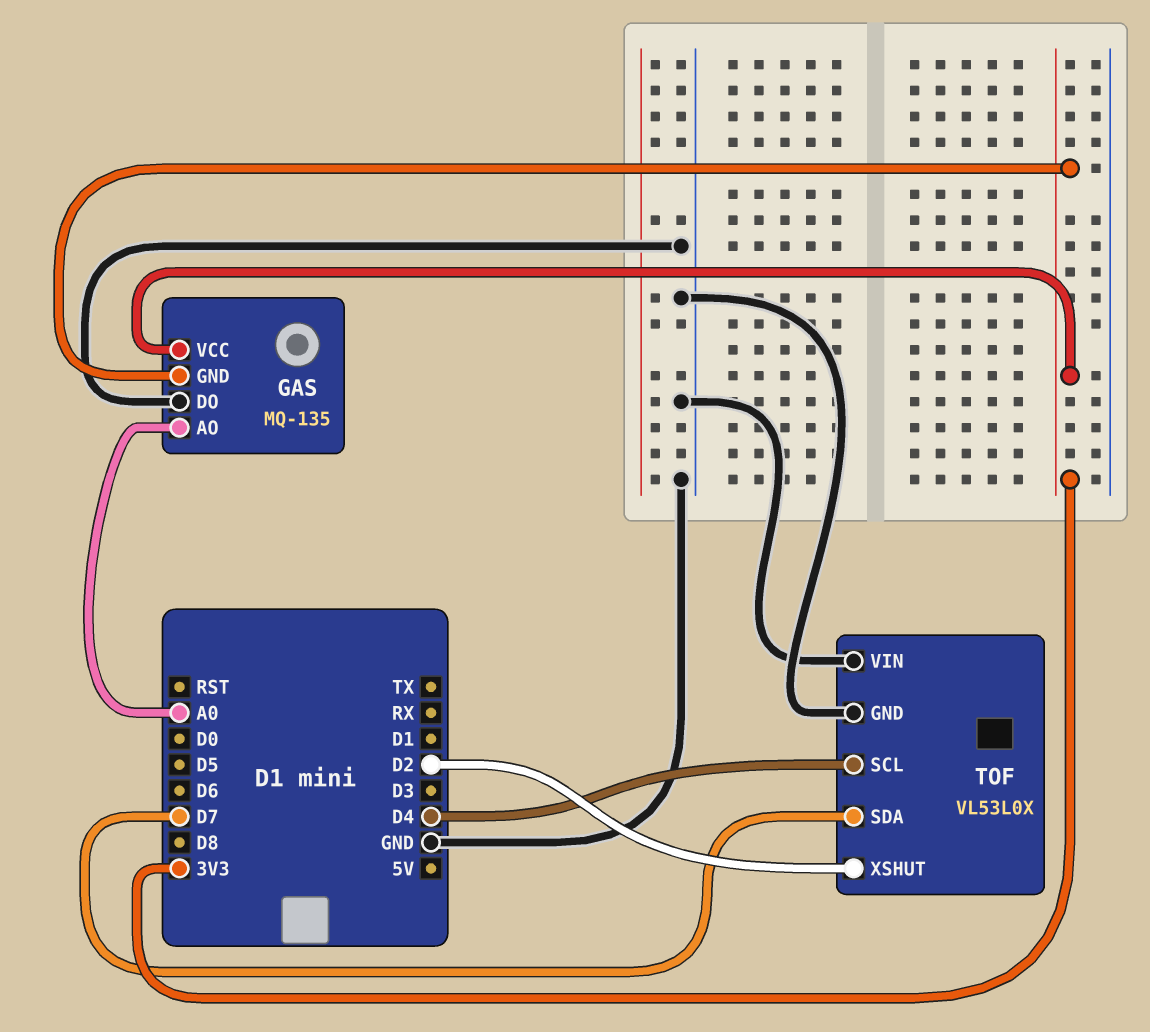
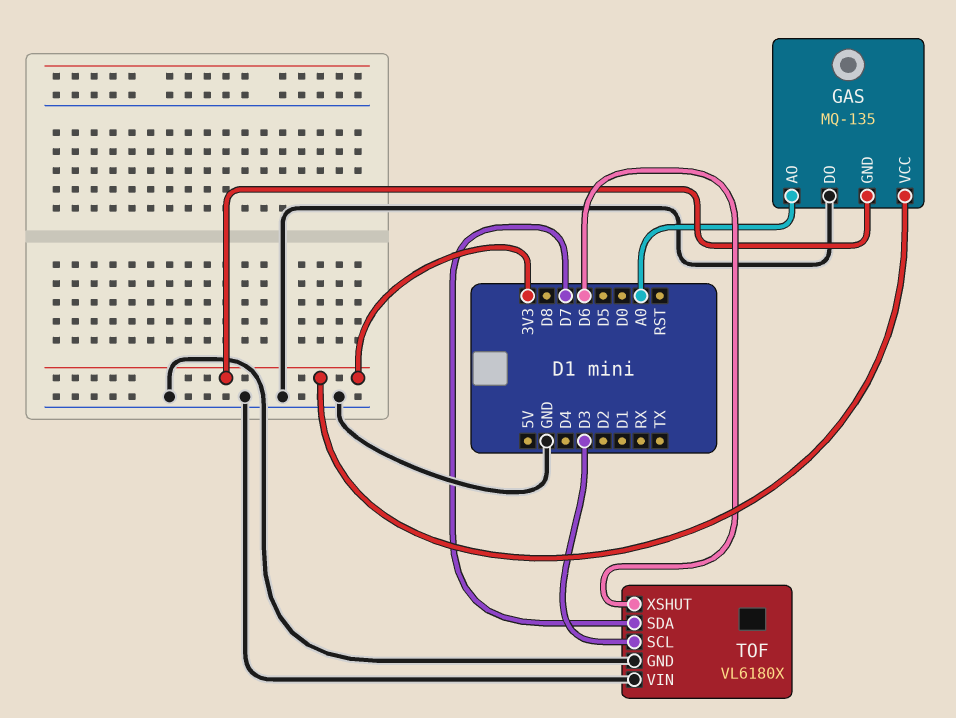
TOF: VL53L0X -> VL6180X
TOF pin SCL: D4 -> D3
TOF pin XSHUT: D2 -> D6

